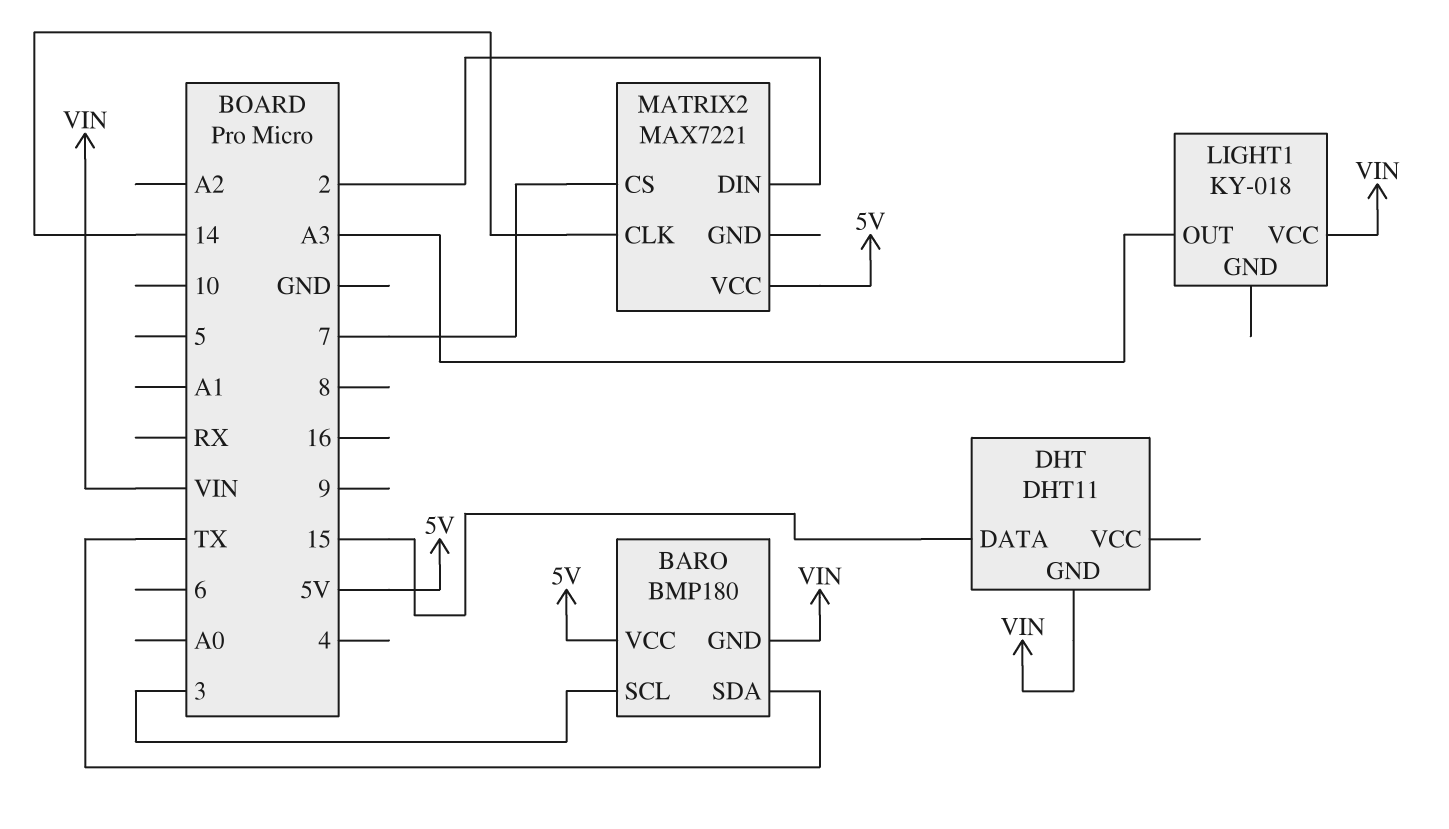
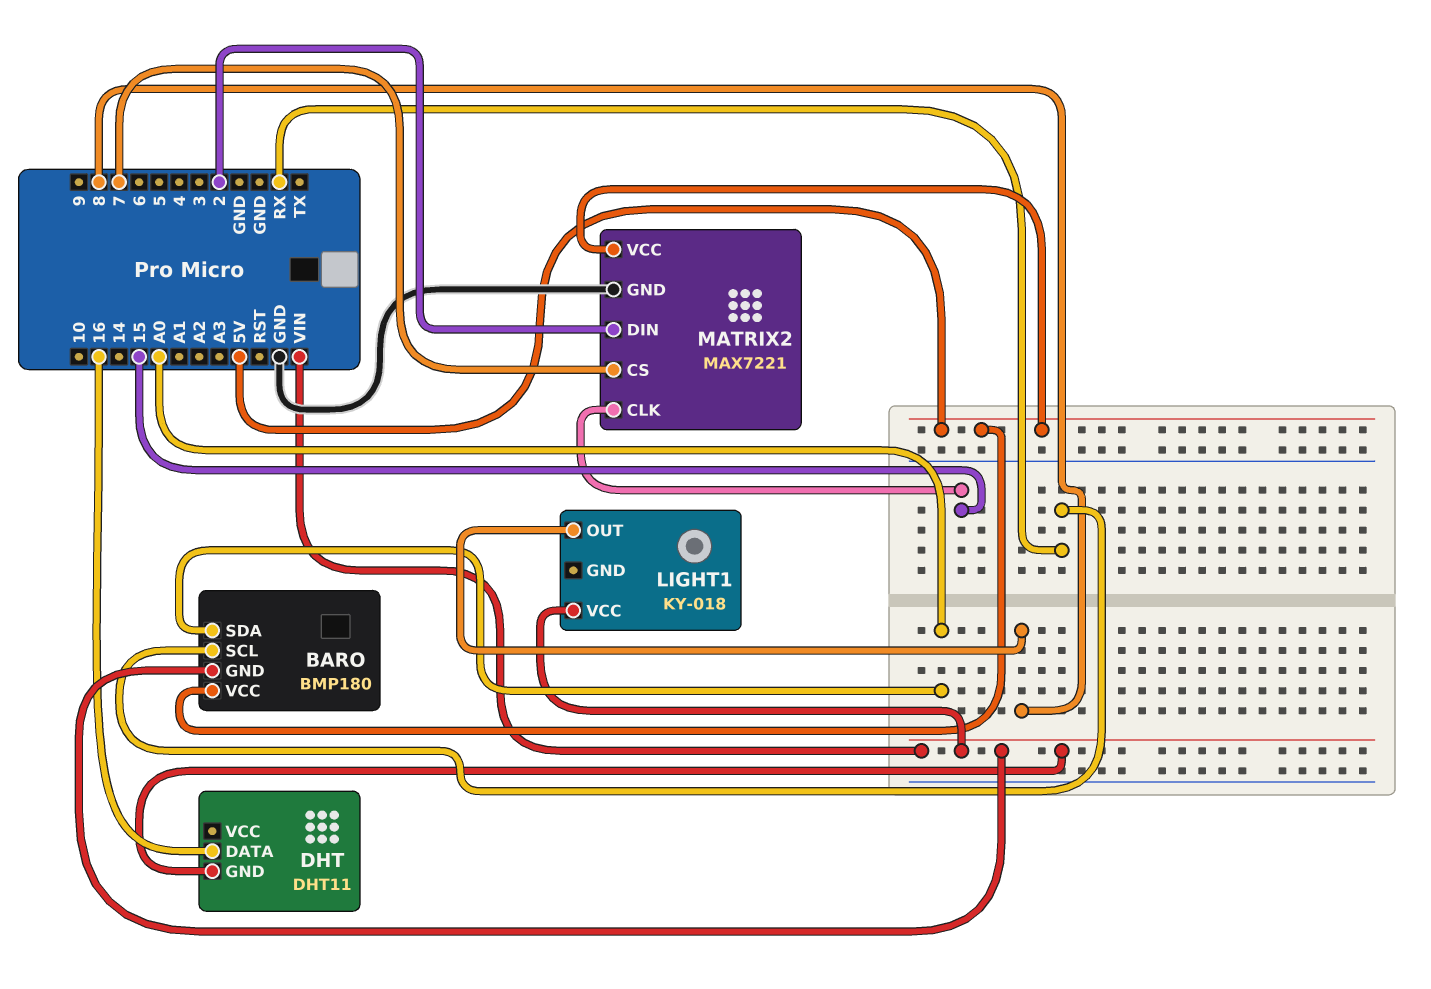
BARO pin SCL: 3 -> RX
BARO pin SDA: TX -> A0
DHT pin DATA: 15 -> 16
LIGHT1 pin OUT: A3 -> 8
MATRIX2 pin CLK: 14 -> 15
MATRIX2 pin GND: none -> GND

